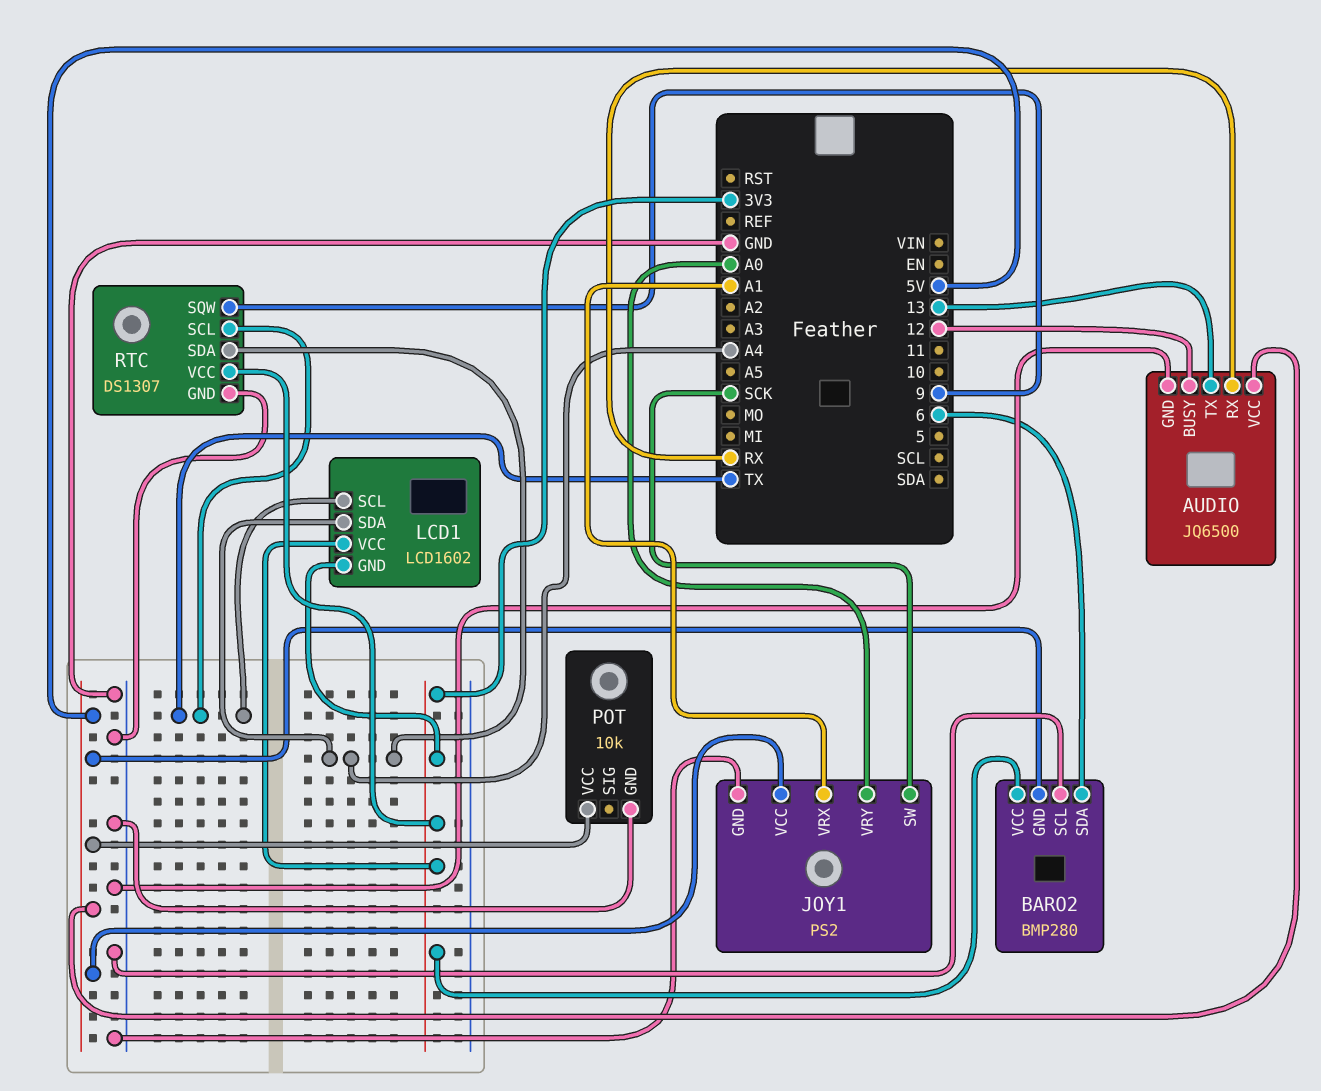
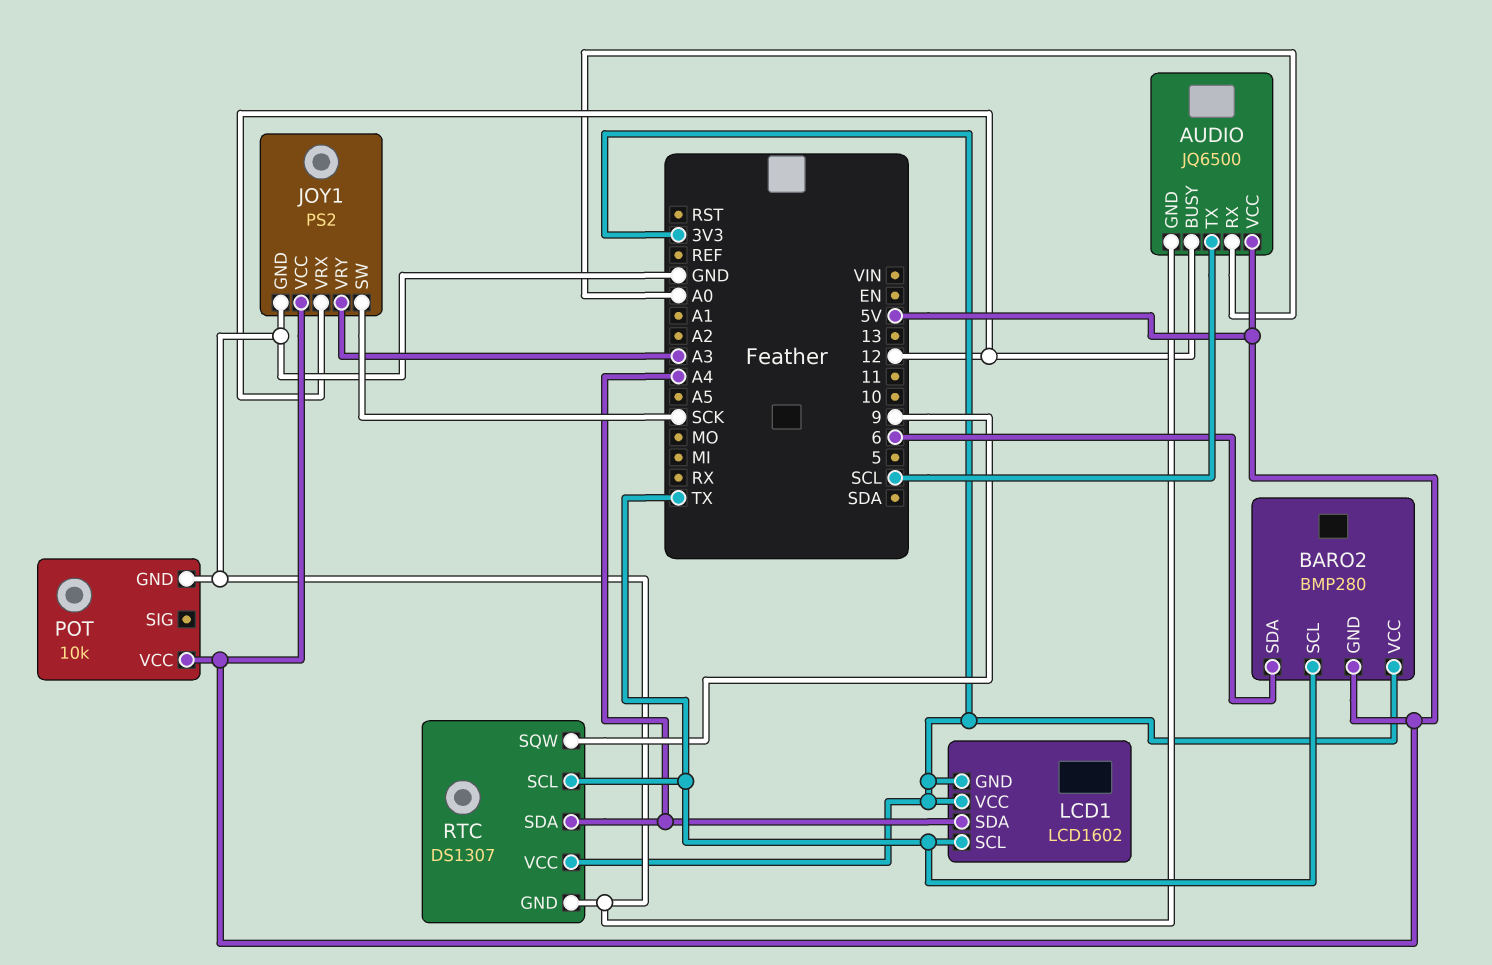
AUDIO pin RX: RX -> A0
AUDIO pin TX: 13 -> SCL
BARO2 pin SCL: GND -> TX
JOY1 pin VRX: A1 -> 12
JOY1 pin VRY: A0 -> A3

